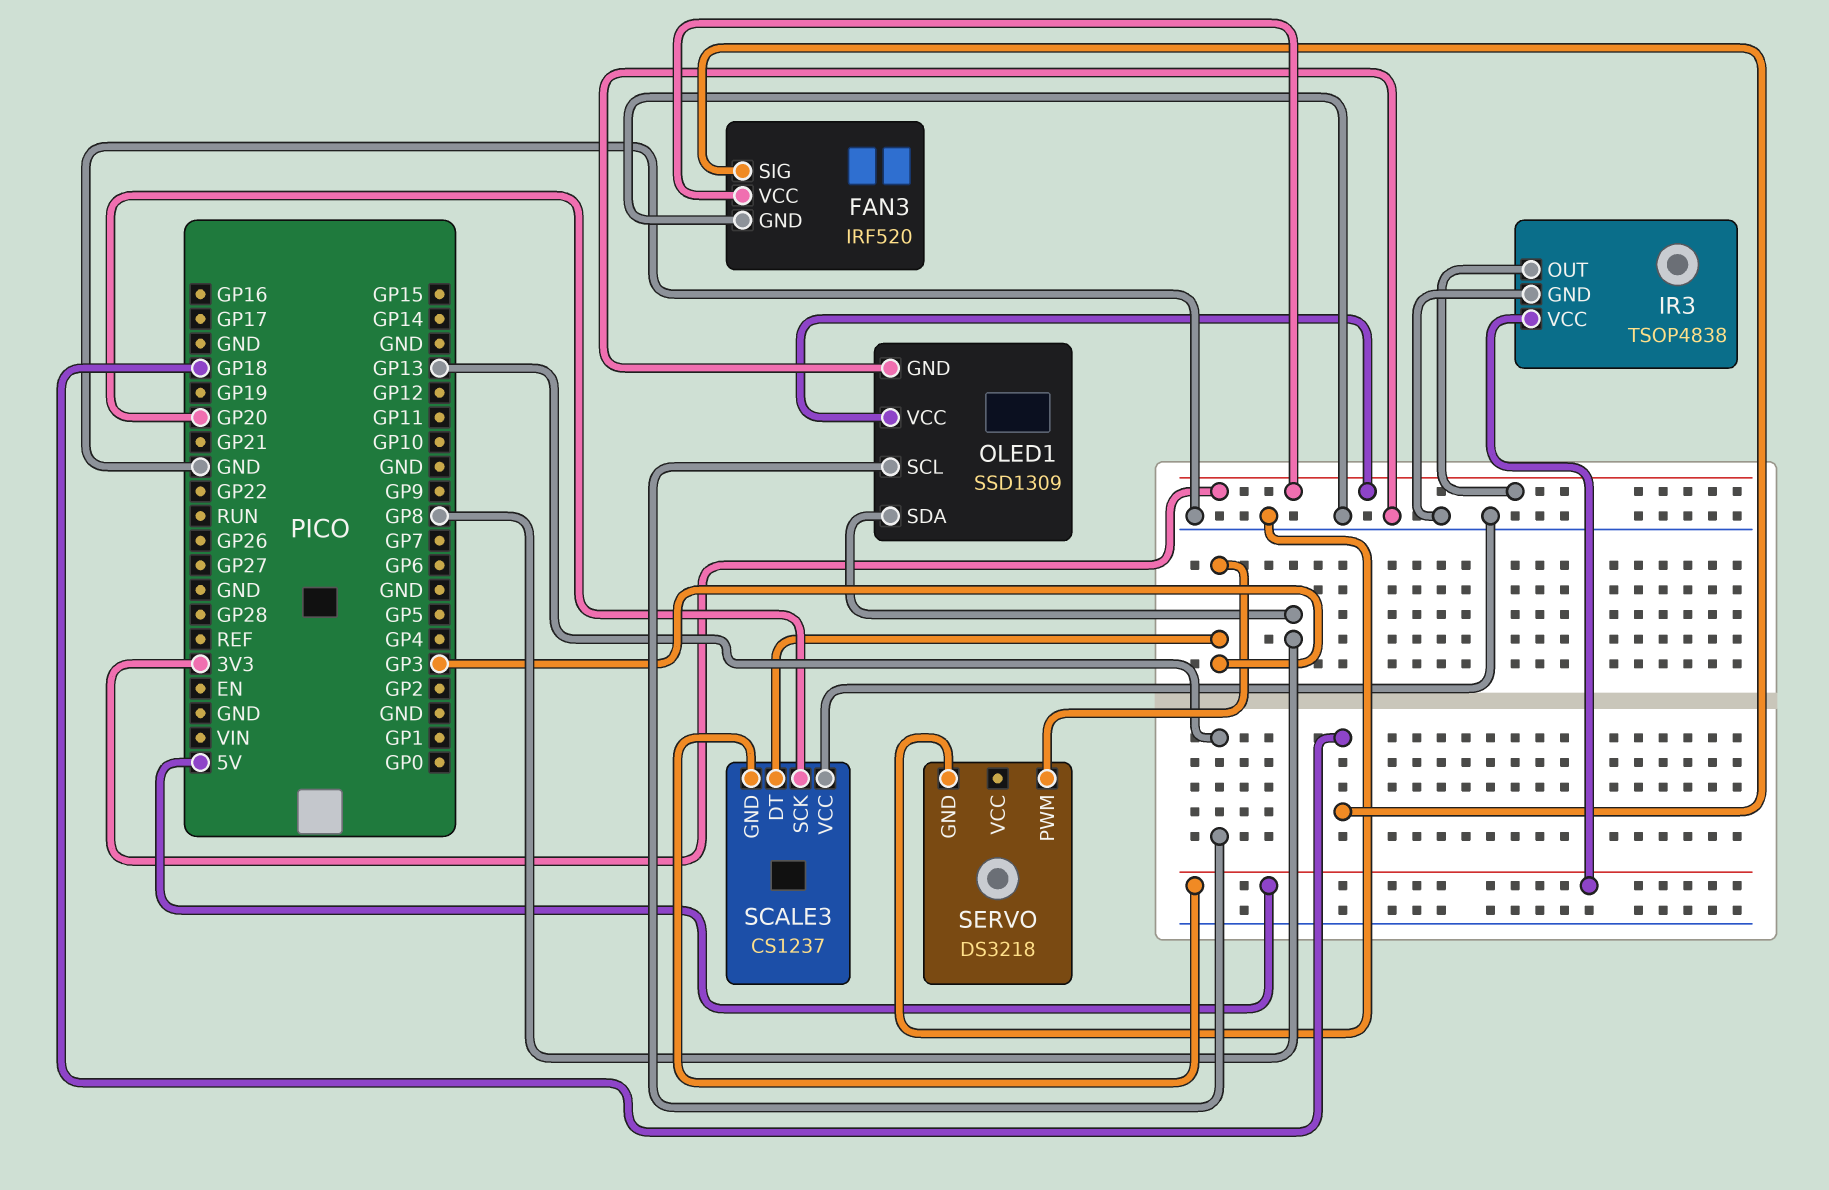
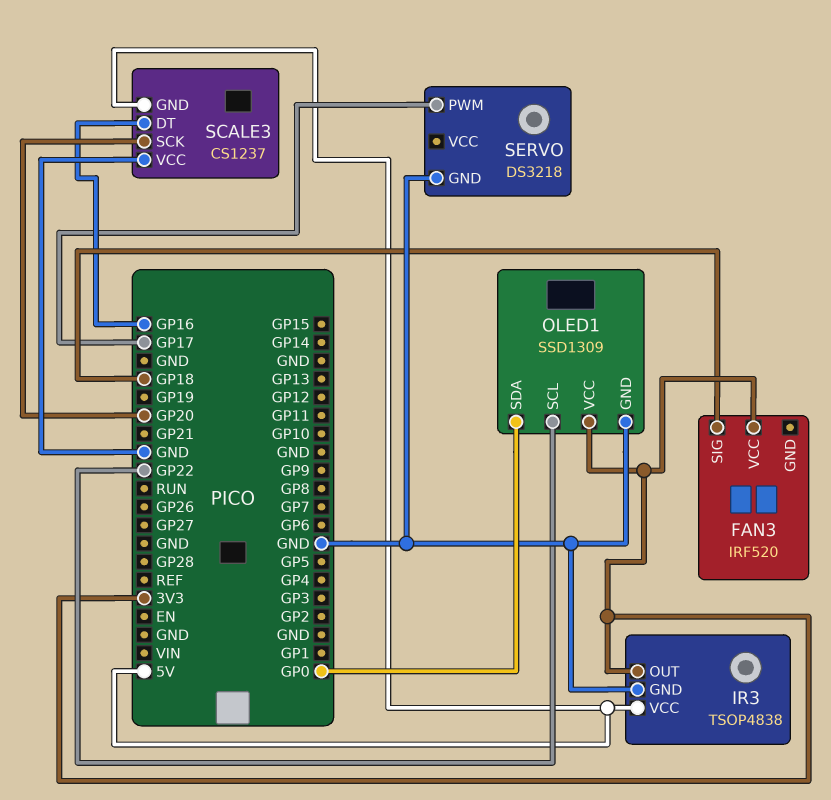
FAN3 pin GND: GND -> none
OLED1 pin SCL: GP13 -> GP22
OLED1 pin SDA: GP8 -> GP0
SCALE3 pin DT: GP3 -> GP16
SERVO pin PWM: GP3 -> GP17

